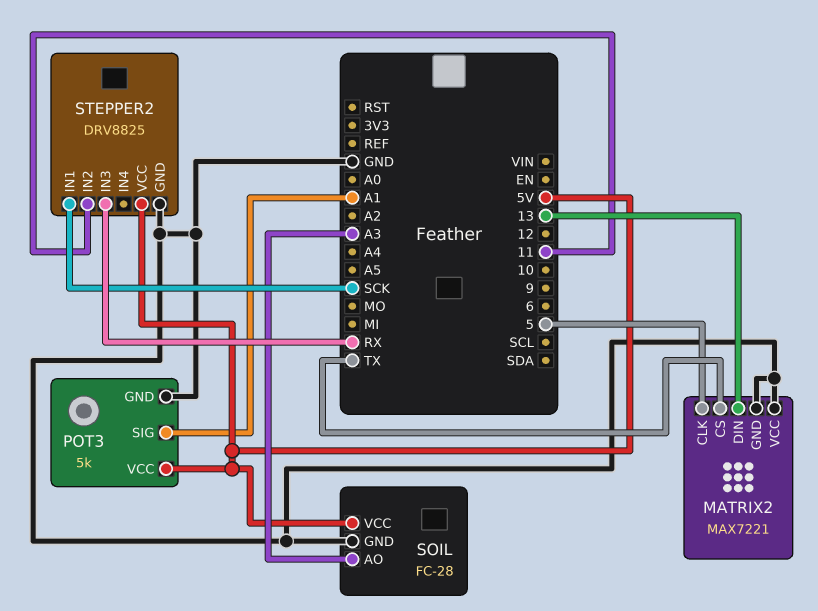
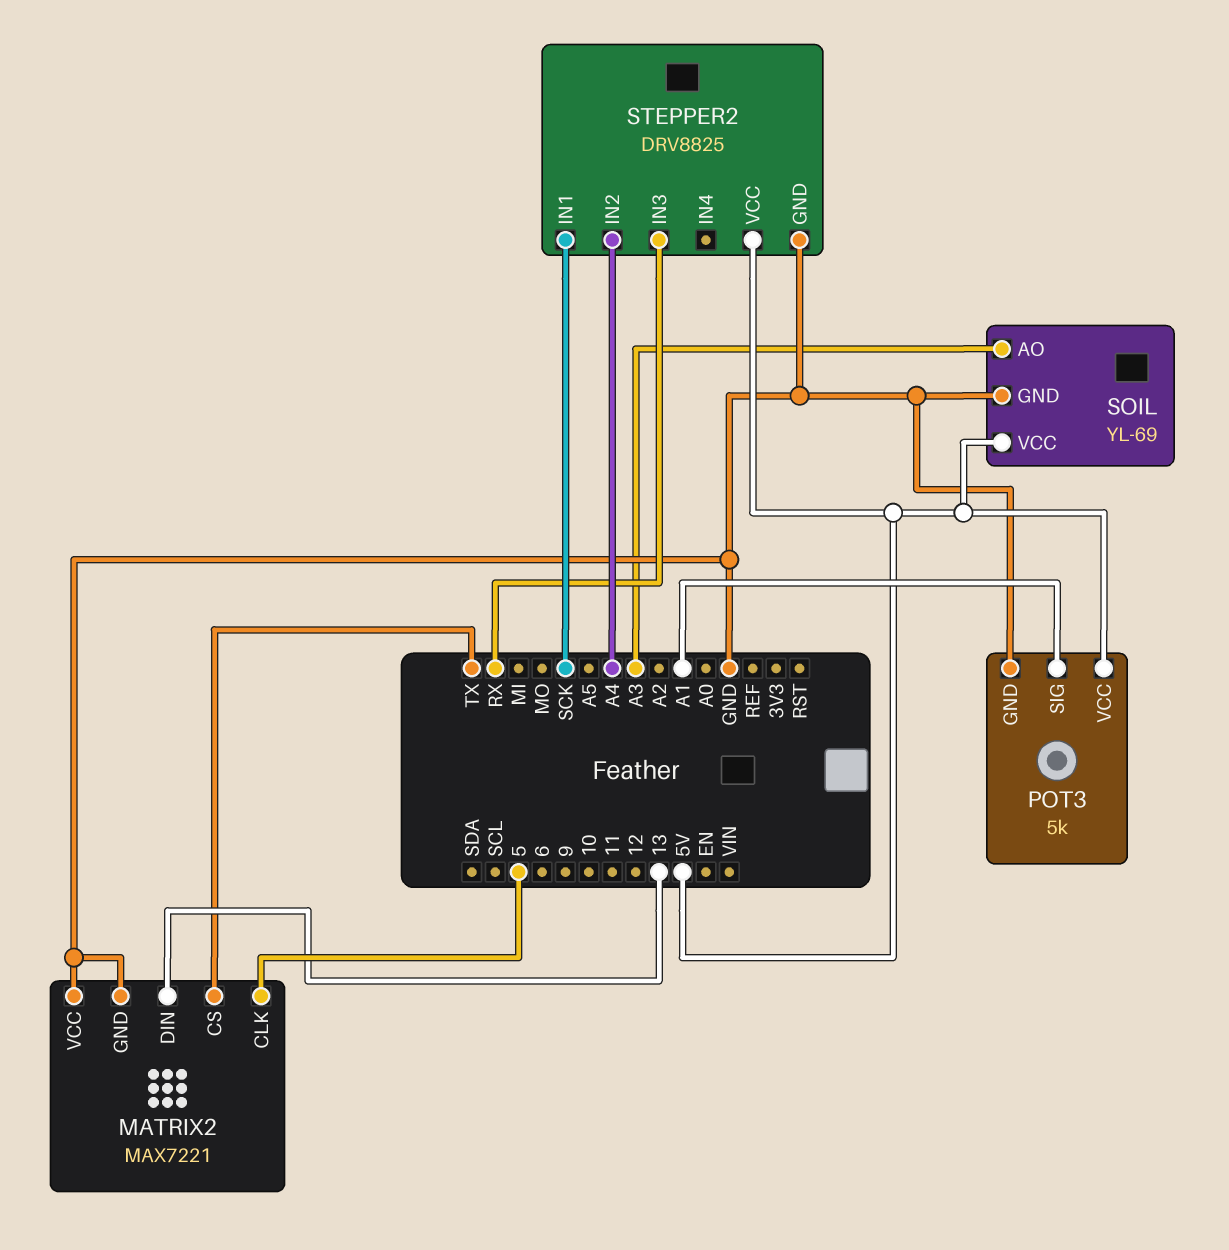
SOIL: FC-28 -> YL-69
STEPPER2 pin IN2: 11 -> A4

